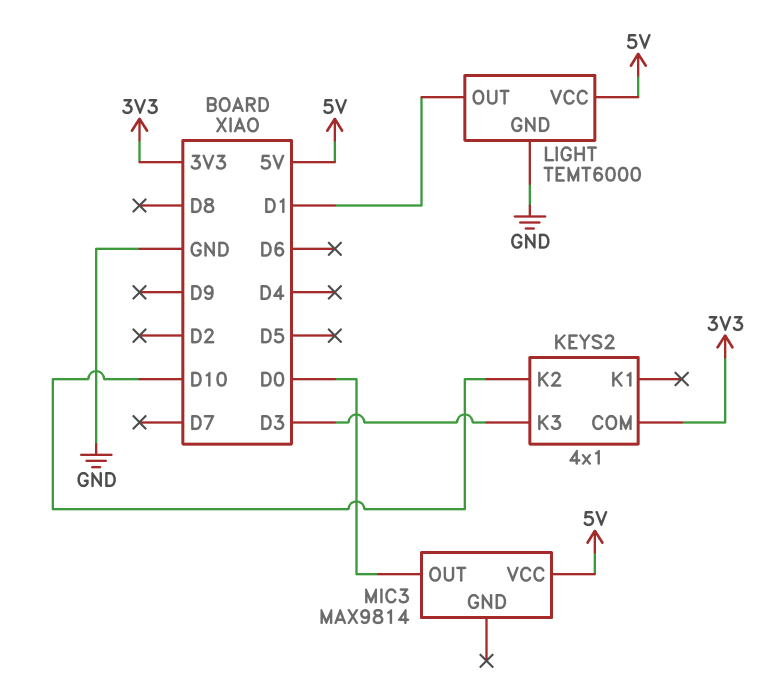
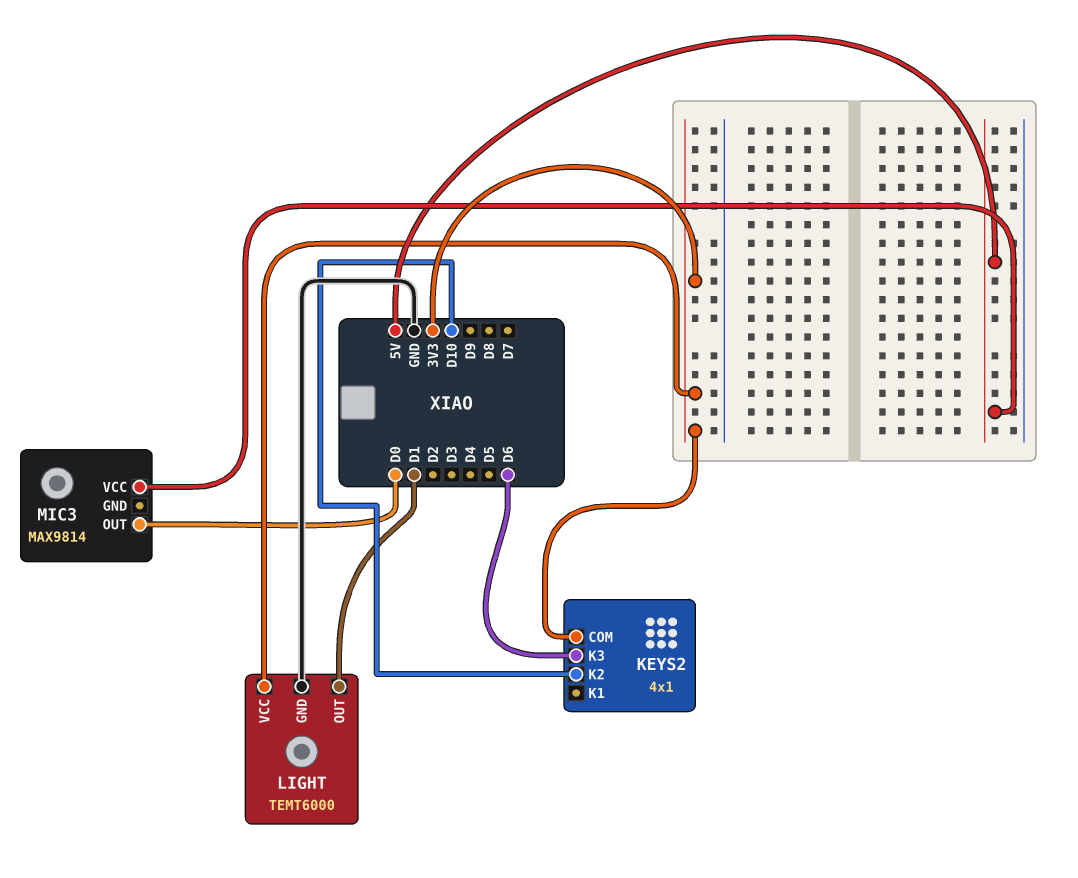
KEYS2 pin K3: D3 -> D6
LIGHT pin VCC: 5V -> 3V3

